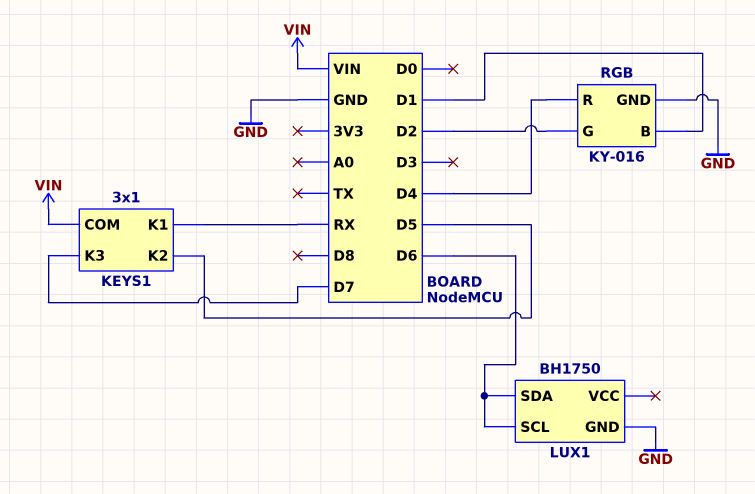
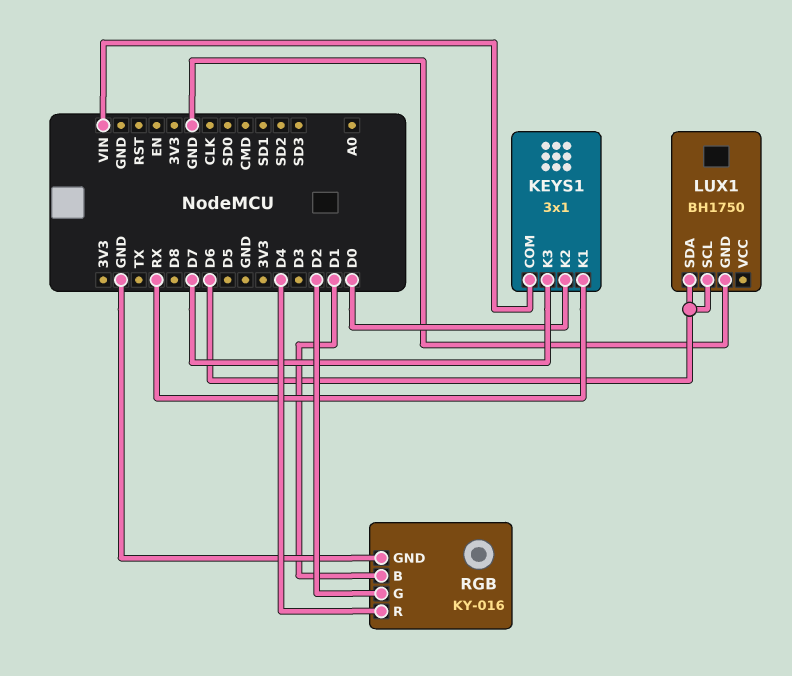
KEYS1 pin K2: D5 -> D0

